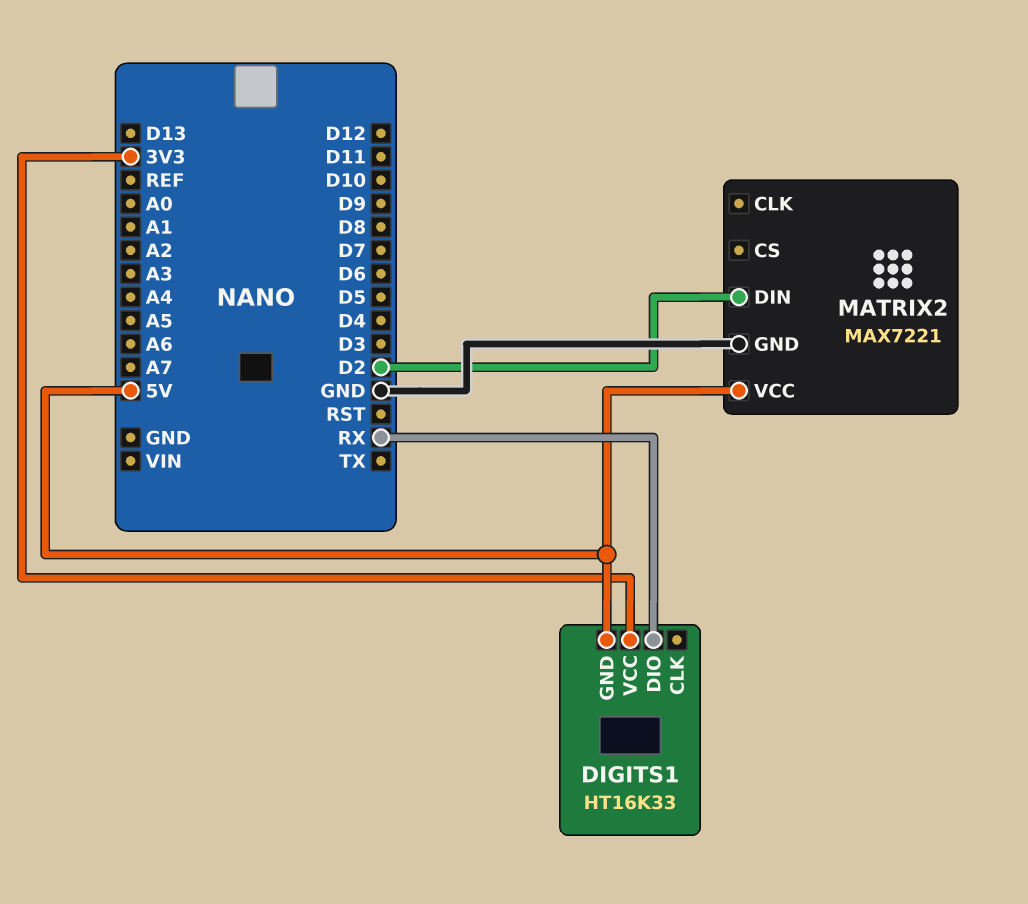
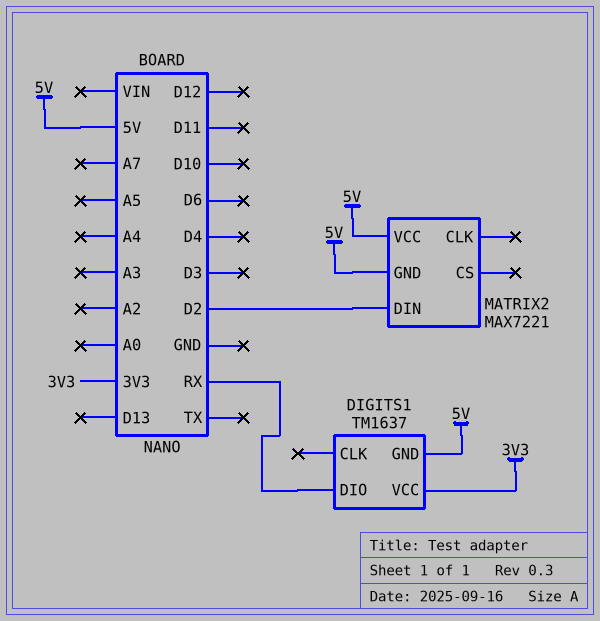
DIGITS1: HT16K33 -> TM1637
MATRIX2 pin GND: GND -> 5V

